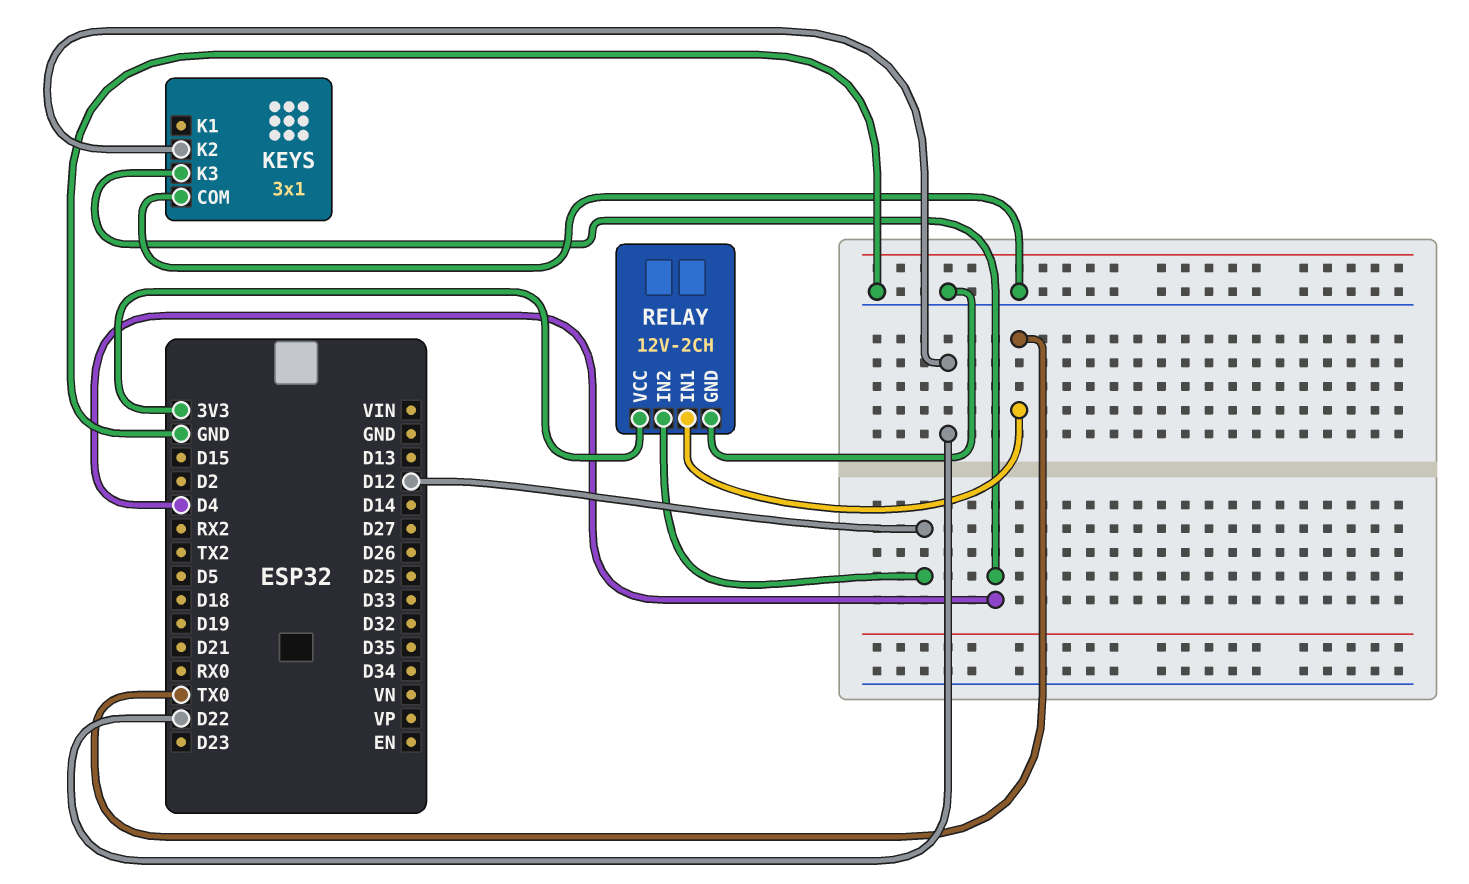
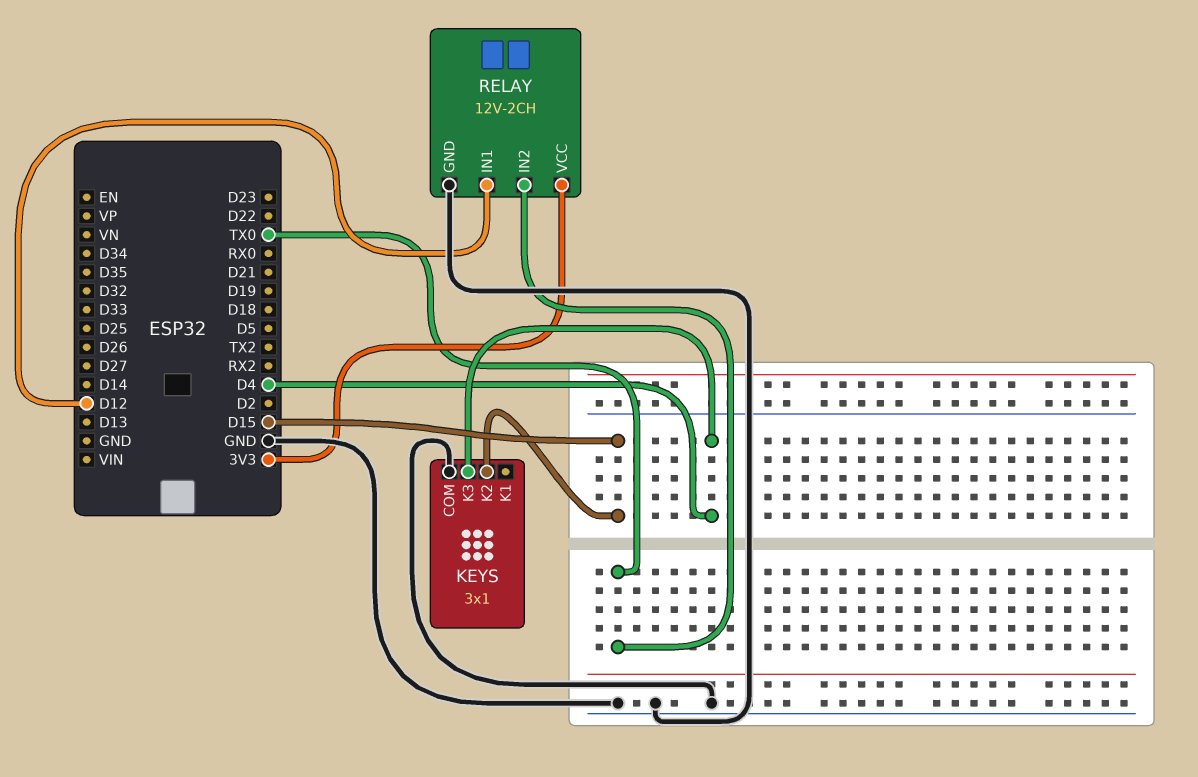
KEYS pin K2: D22 -> D15
RELAY pin IN1: TX0 -> D12
RELAY pin IN2: D12 -> TX0

